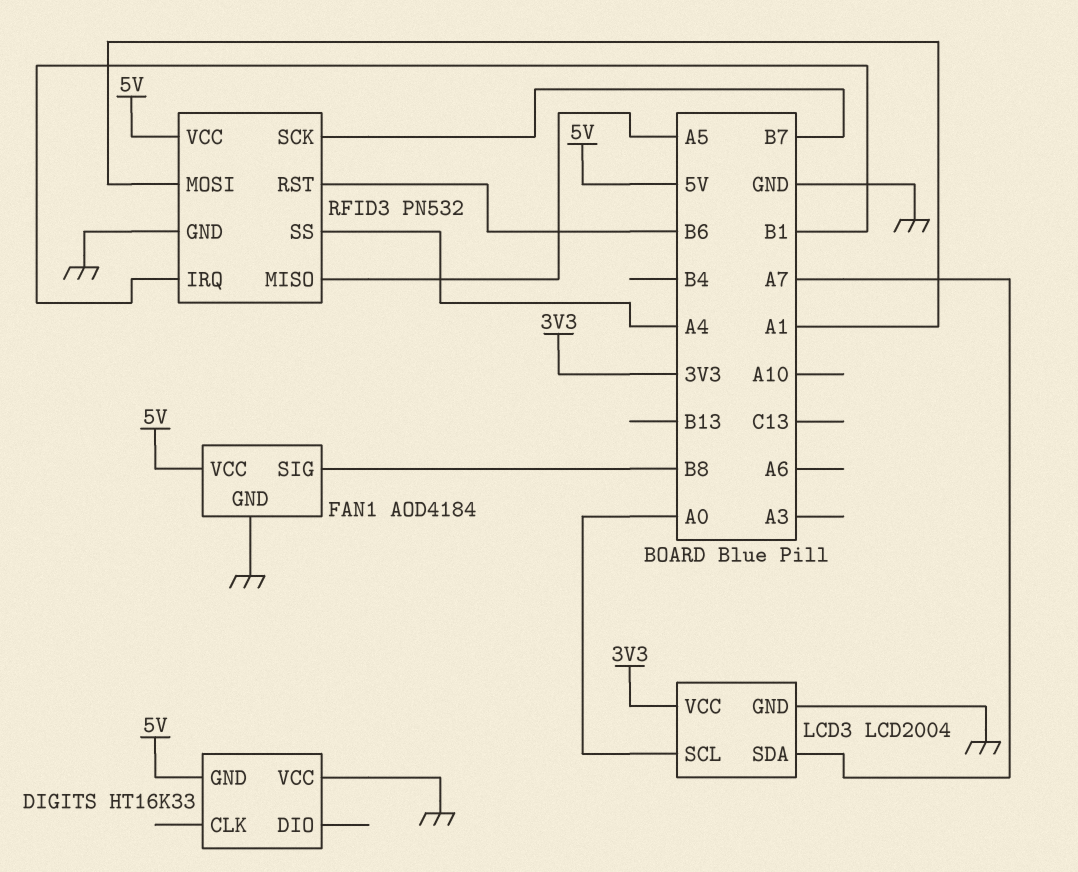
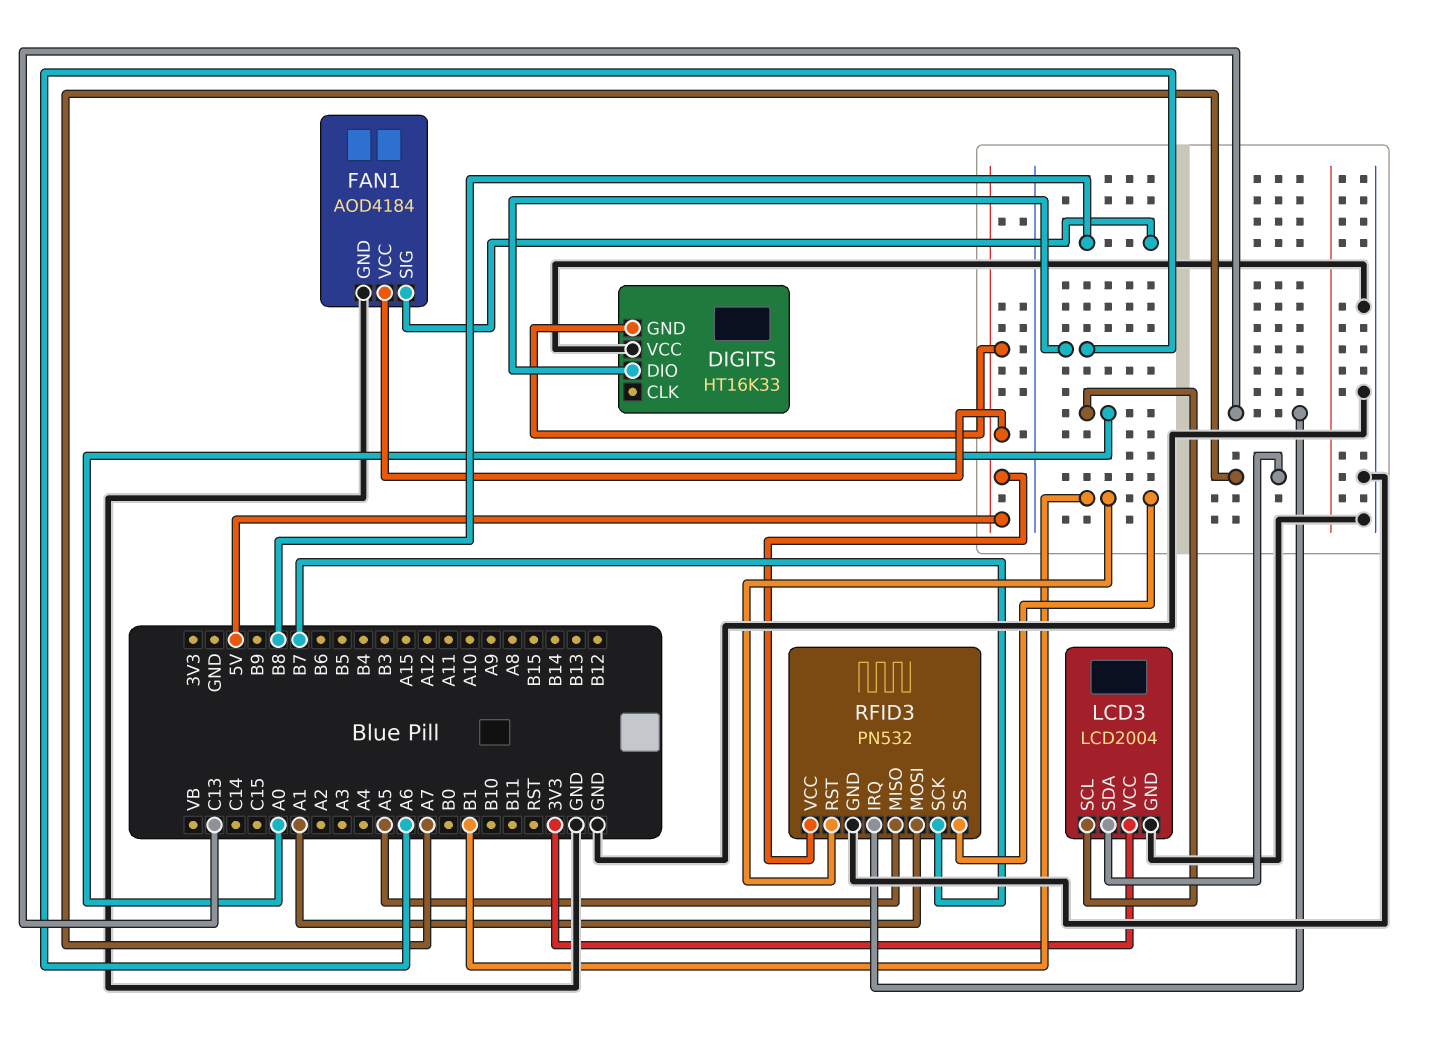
DIGITS pin DIO: none -> A6
RFID3 pin IRQ: B1 -> C13
RFID3 pin RST: B6 -> B1
RFID3 pin SS: A4 -> B1

